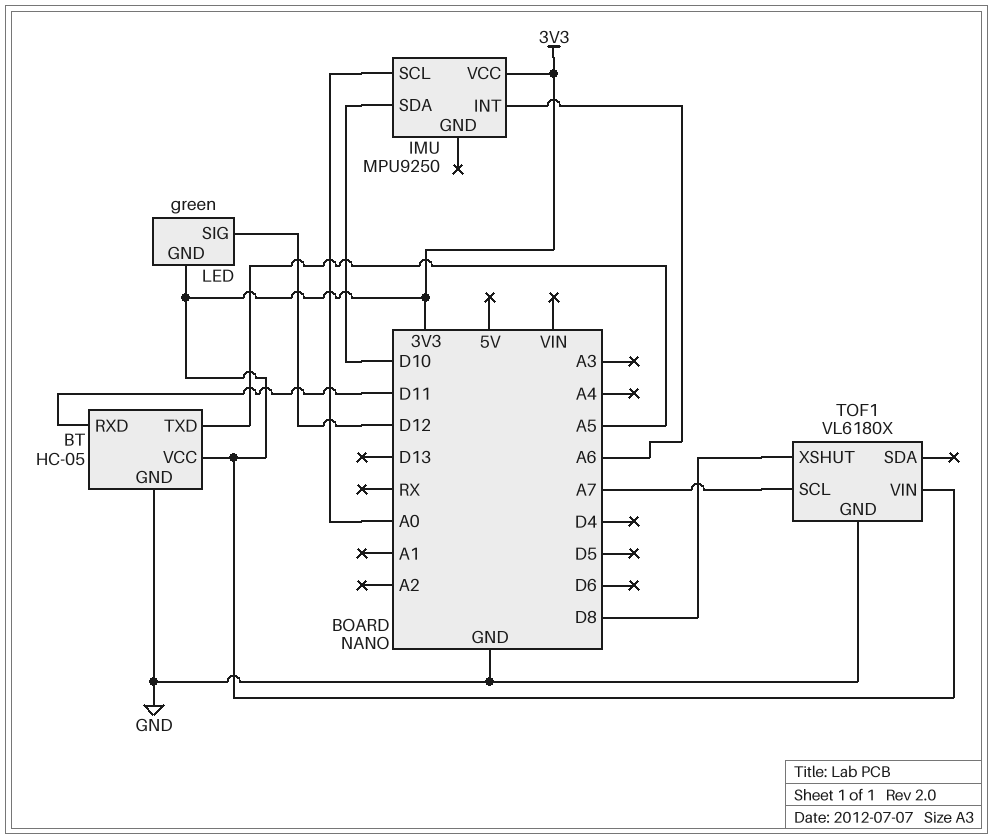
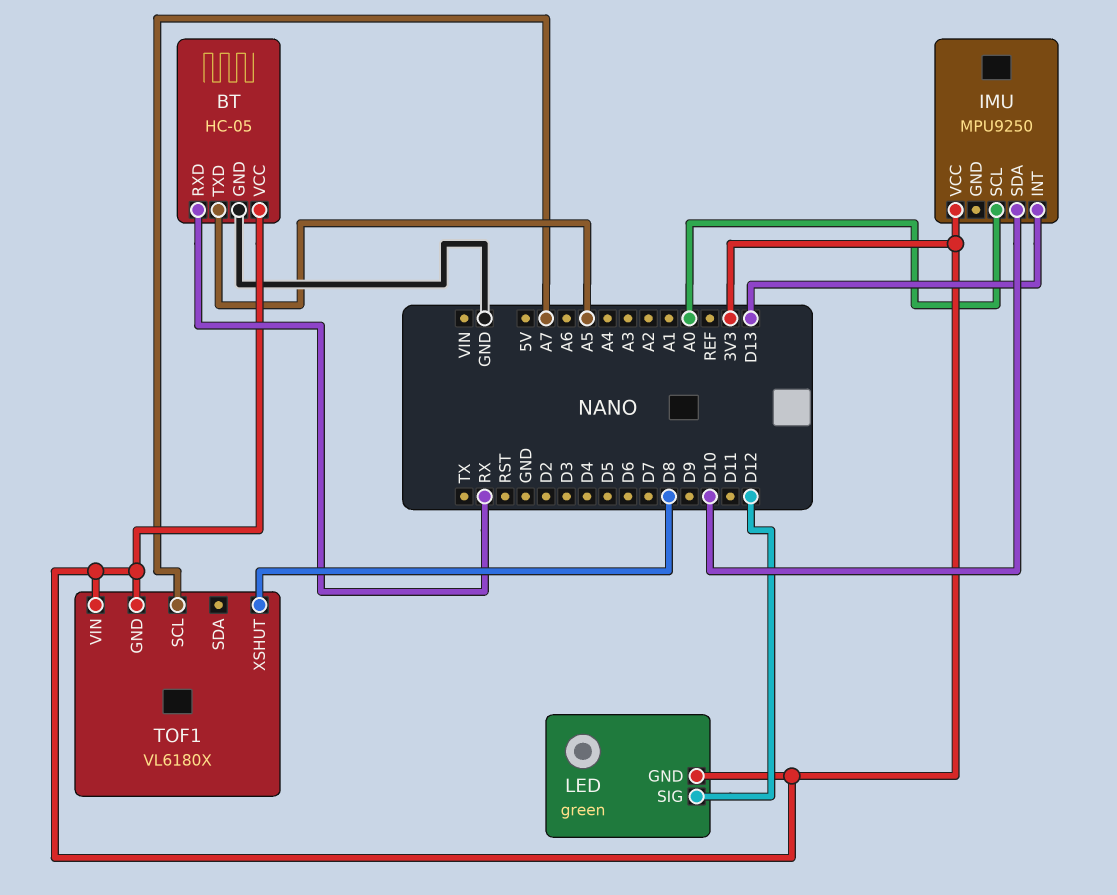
BT pin RXD: D11 -> RX
IMU pin INT: A6 -> D13
TOF1 pin GND: GND -> 3V3

